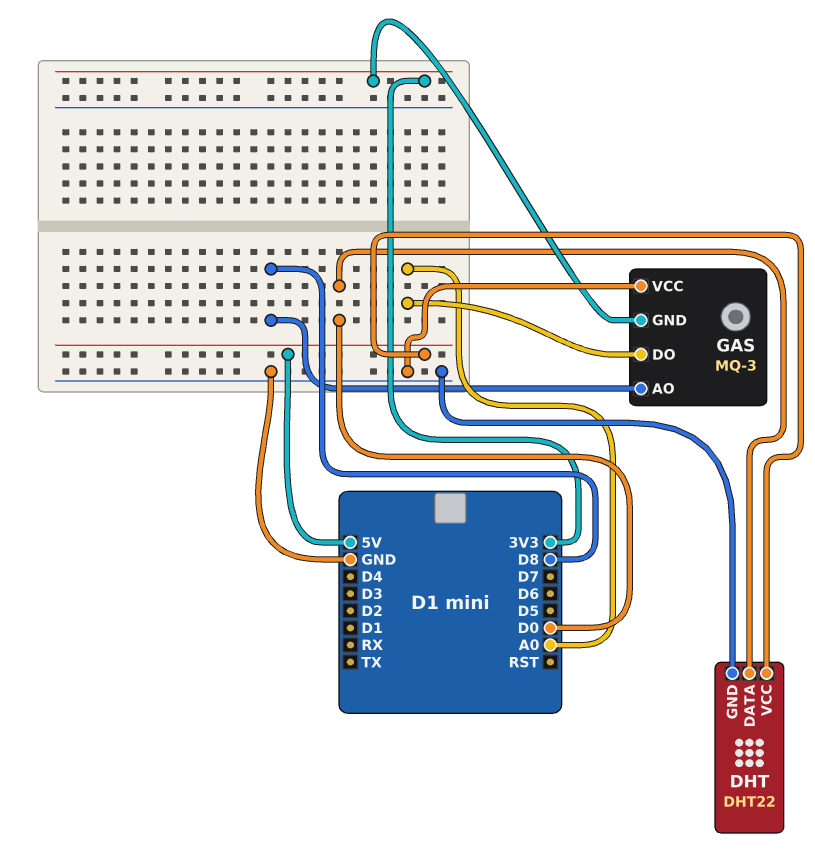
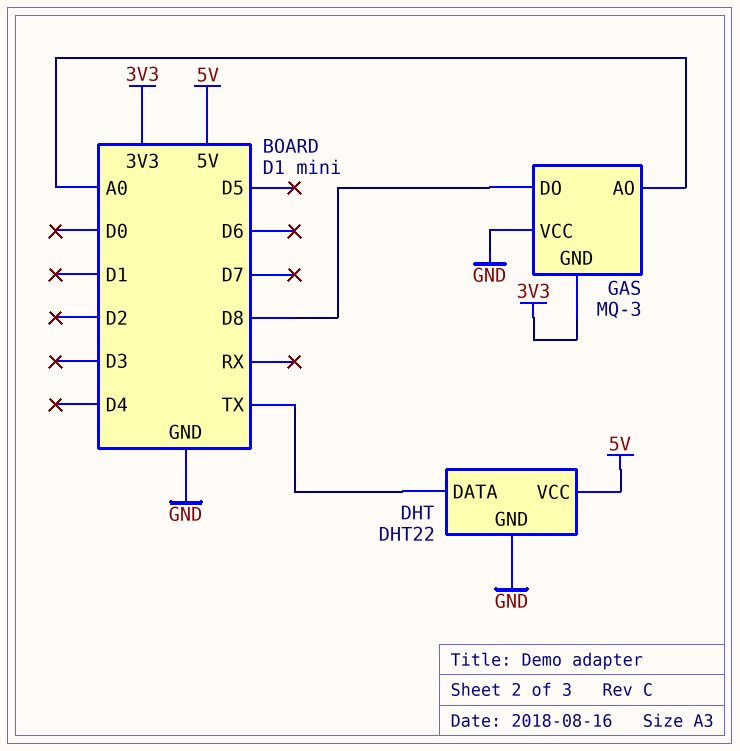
DHT pin DATA: D0 -> TX
GAS pin AO: D8 -> A0
GAS pin DO: A0 -> D8

